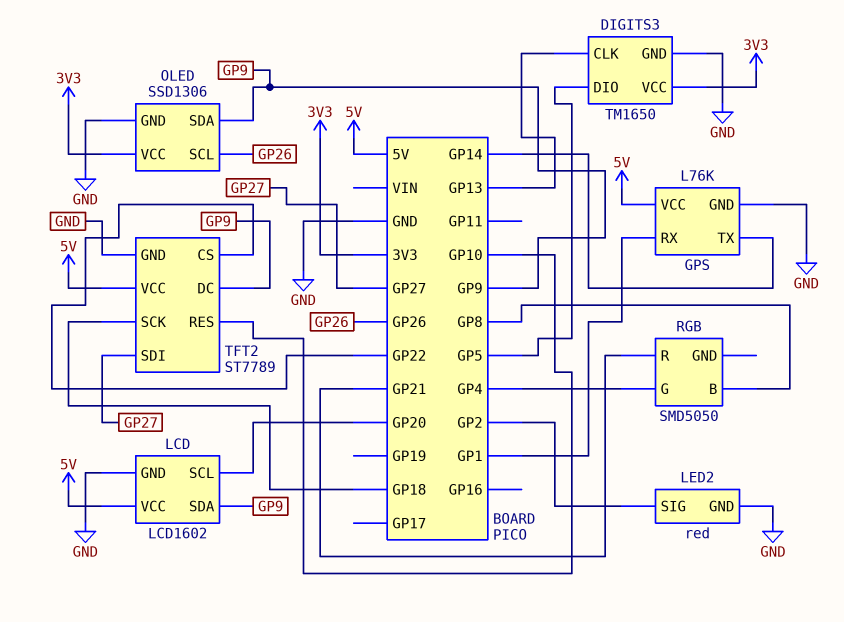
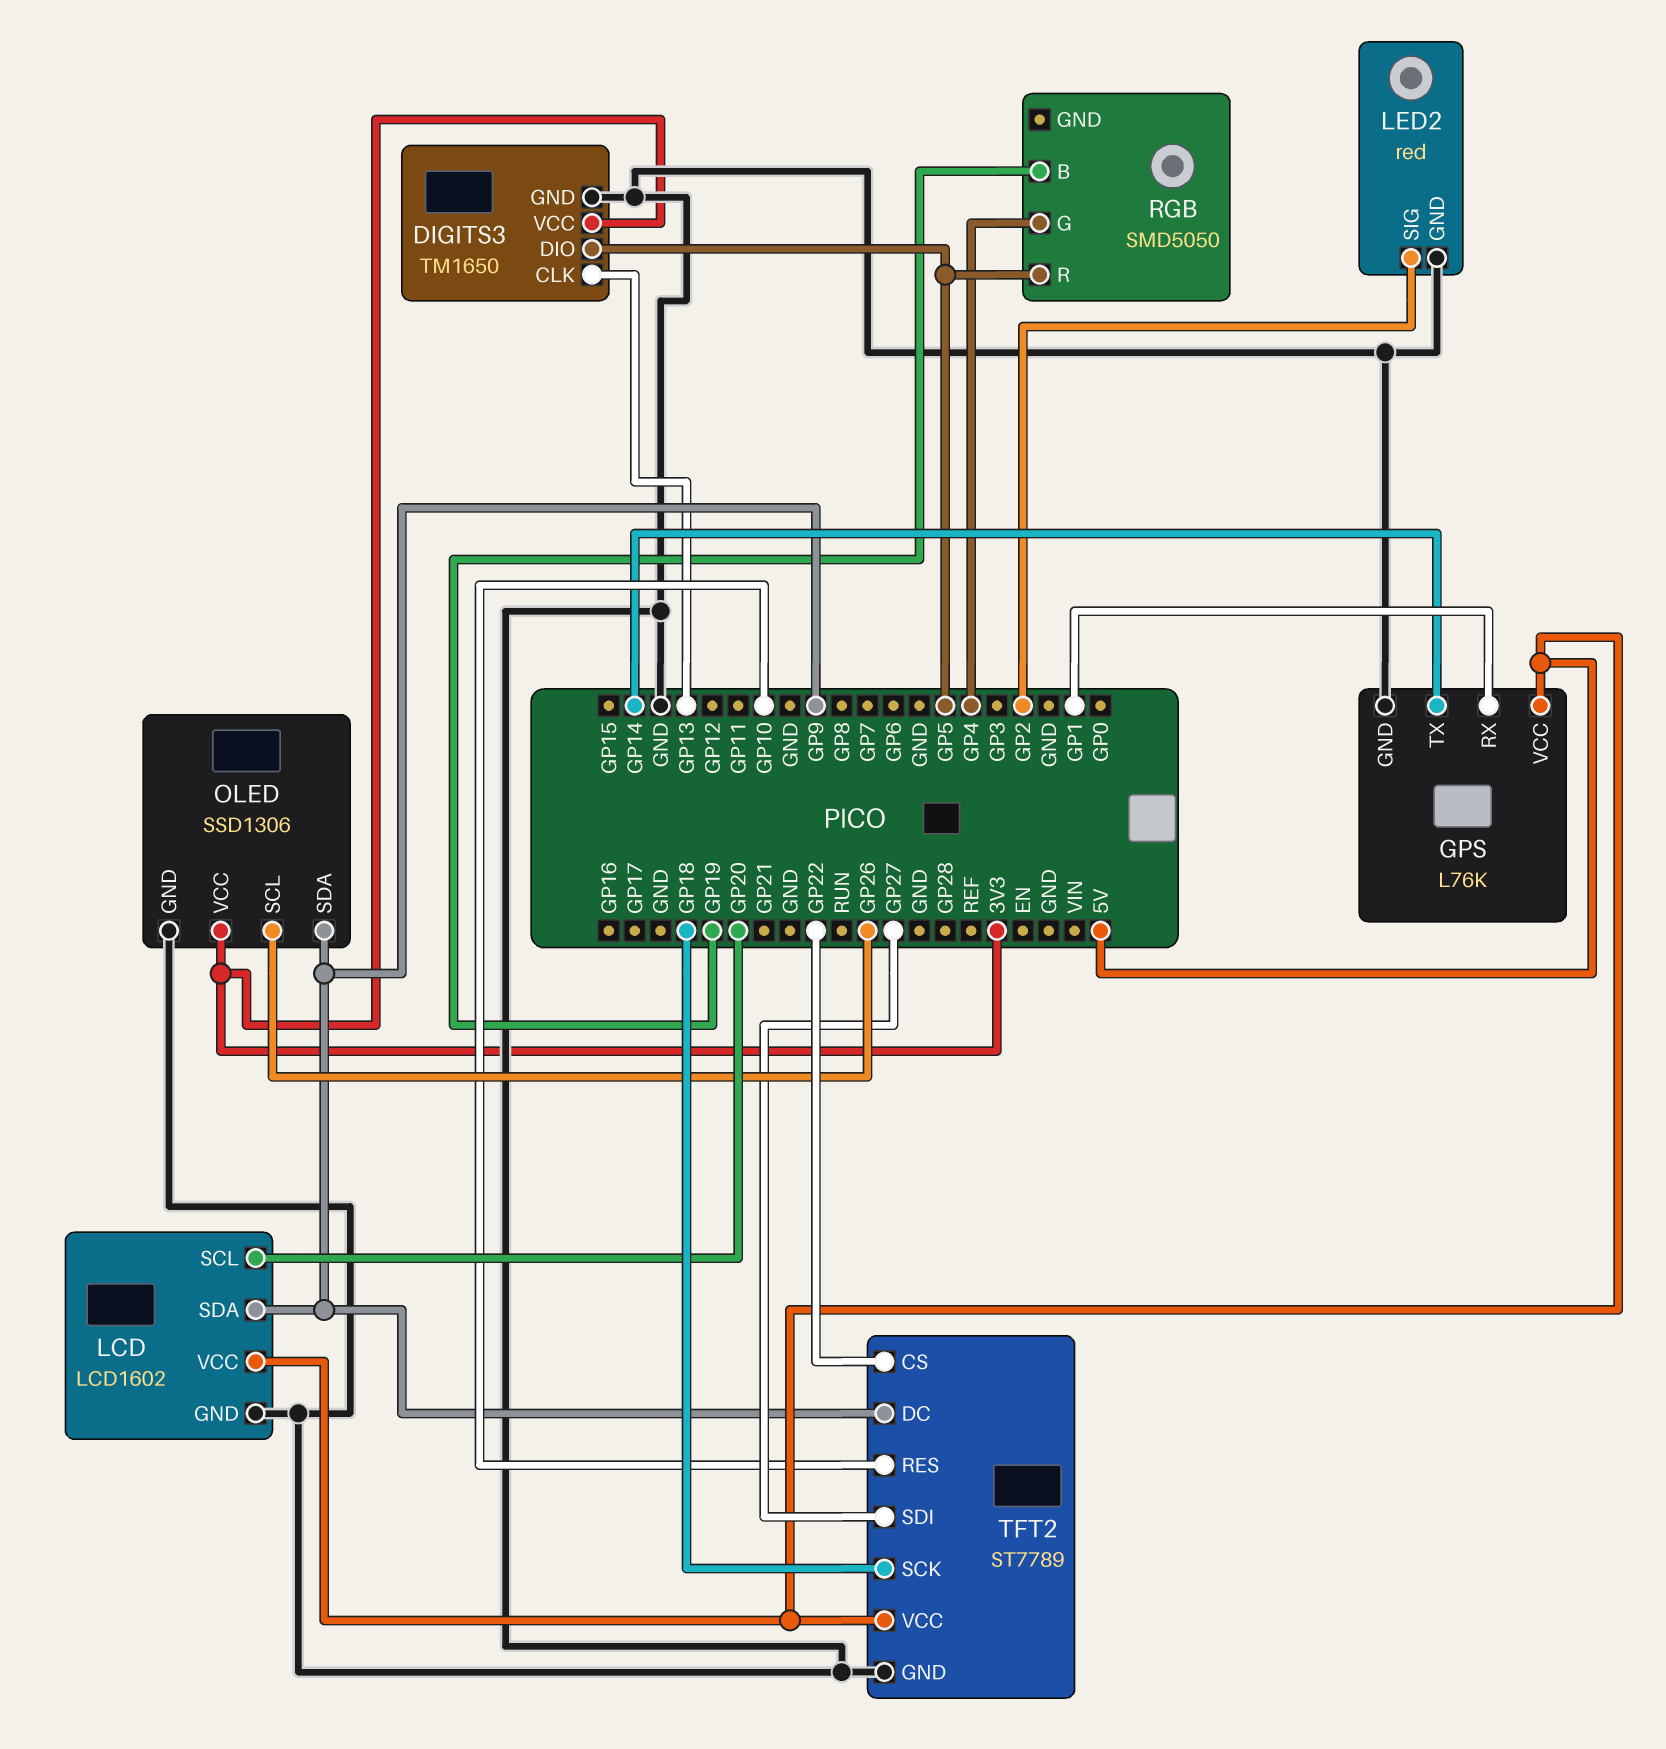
RGB pin B: GP8 -> GP19
RGB pin R: GP21 -> GP5

